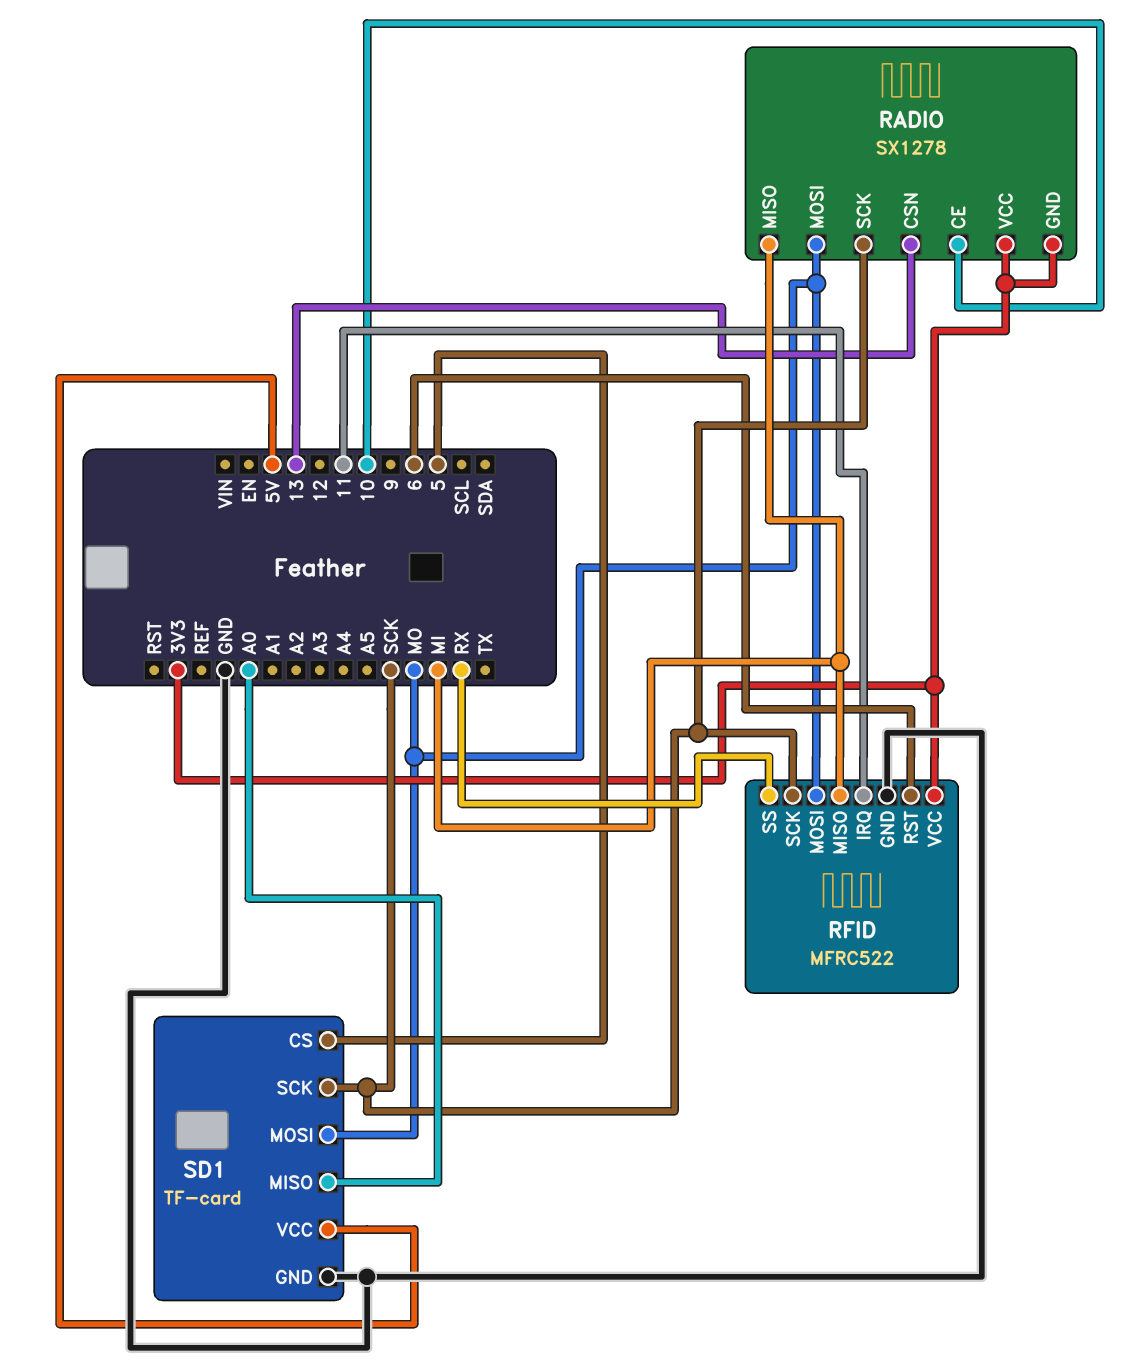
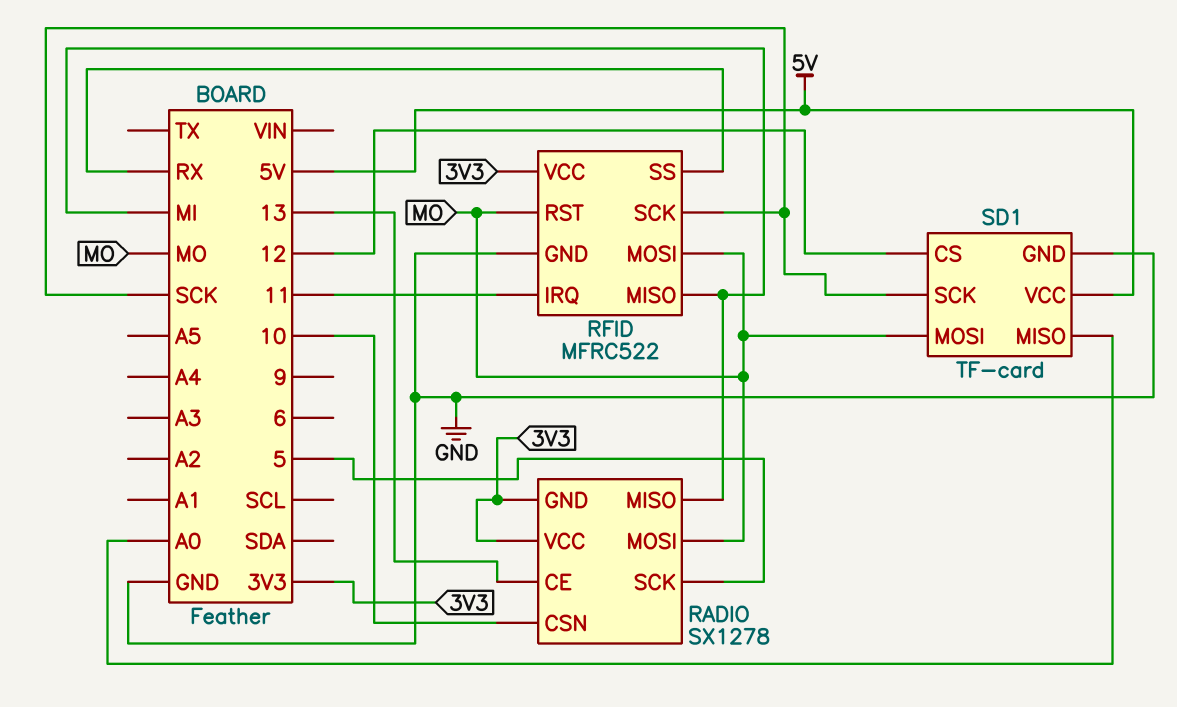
RADIO pin CE: 10 -> 13
RADIO pin CSN: 13 -> 10
RADIO pin SCK: SCK -> 5
RFID pin RST: 6 -> MO
SD1 pin CS: 5 -> 12

